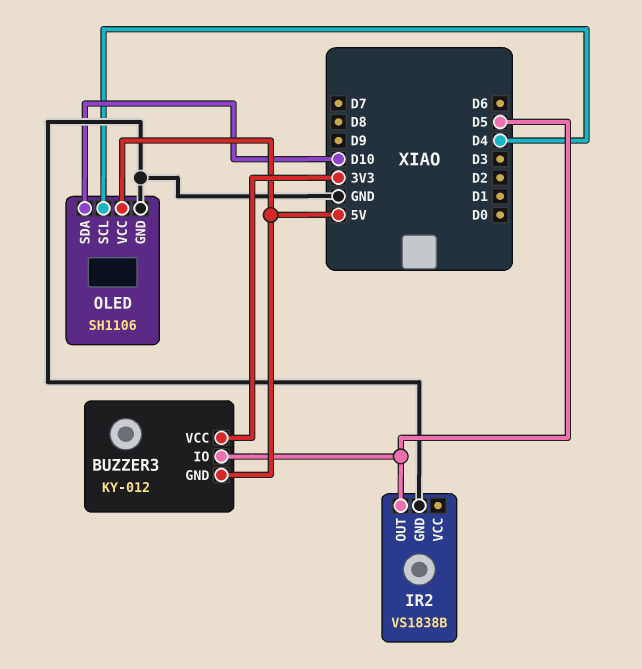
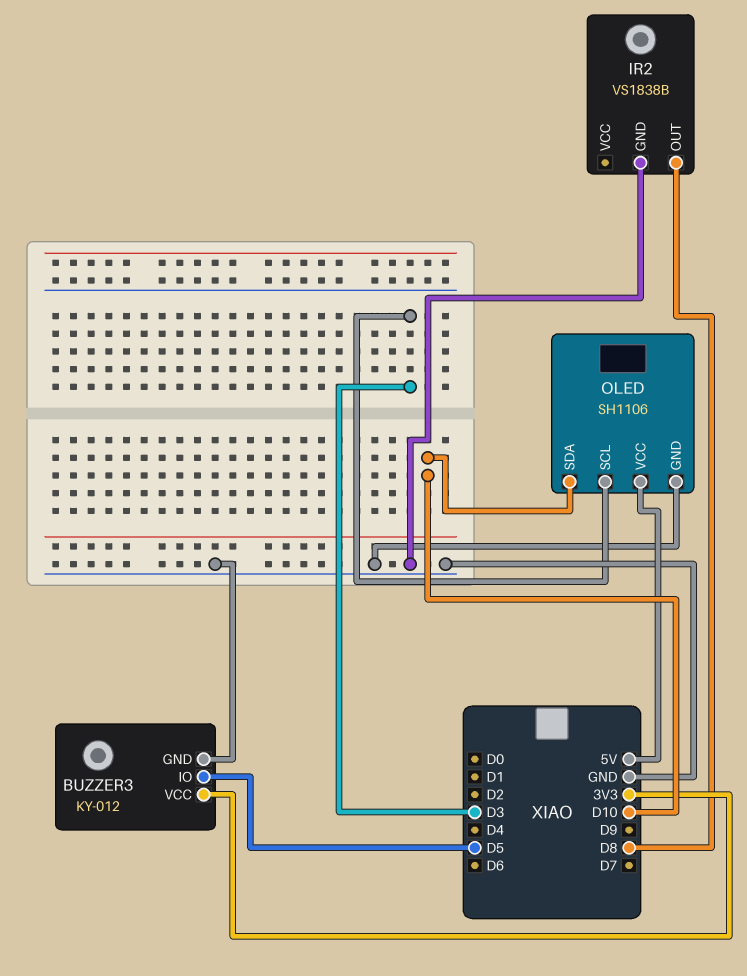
BUZZER3 pin GND: 5V -> GND
IR2 pin OUT: D5 -> D8
OLED pin SCL: D4 -> D3

